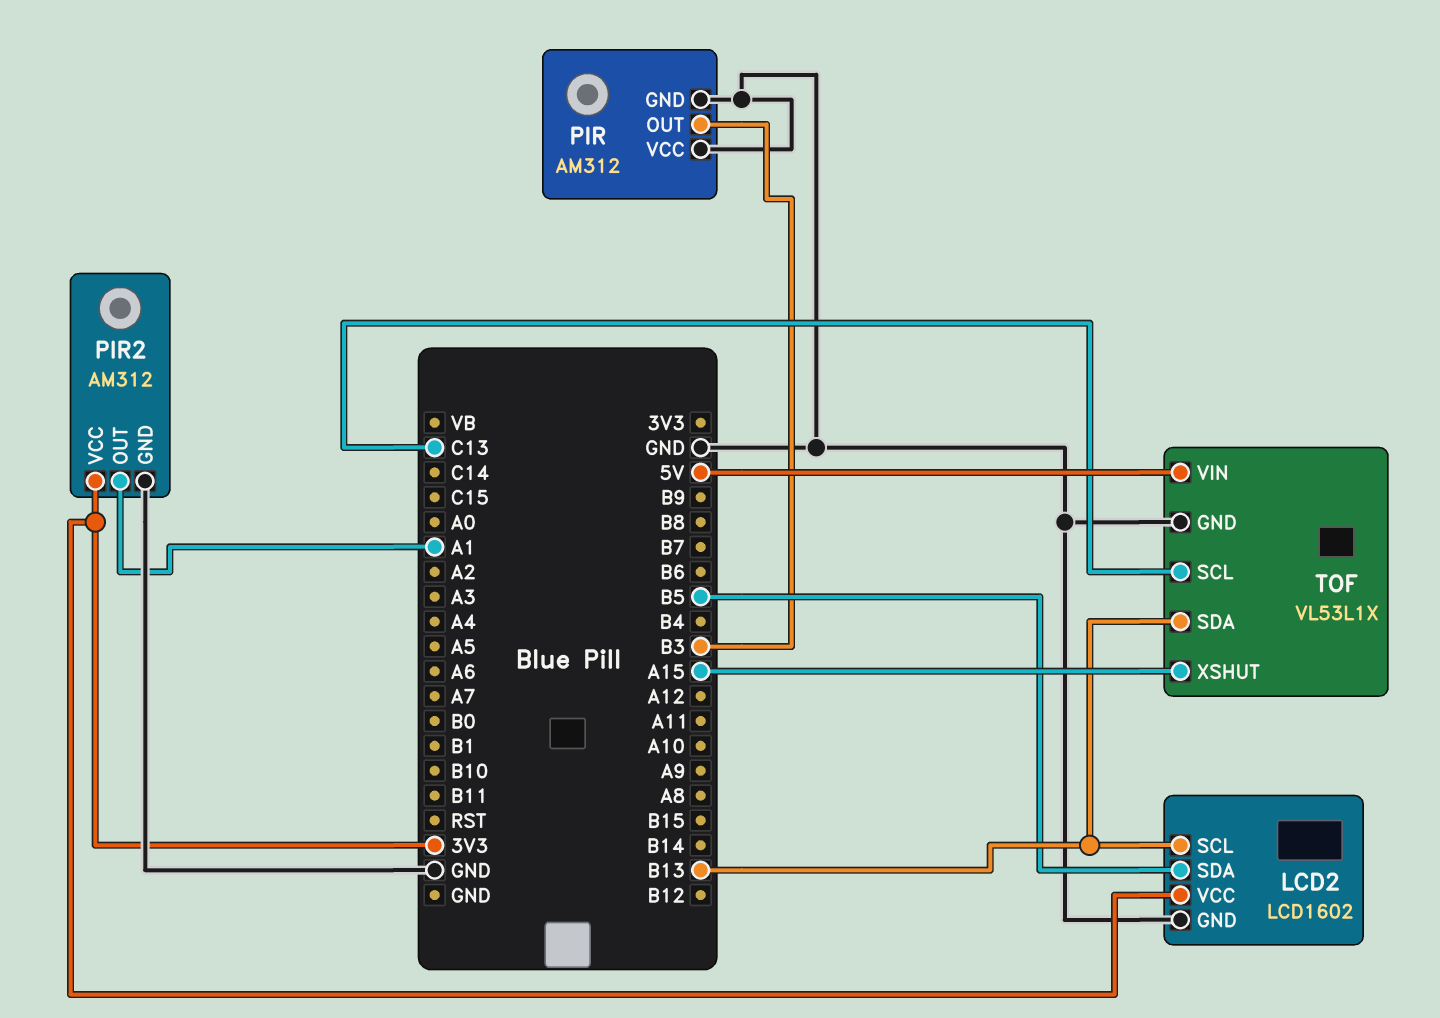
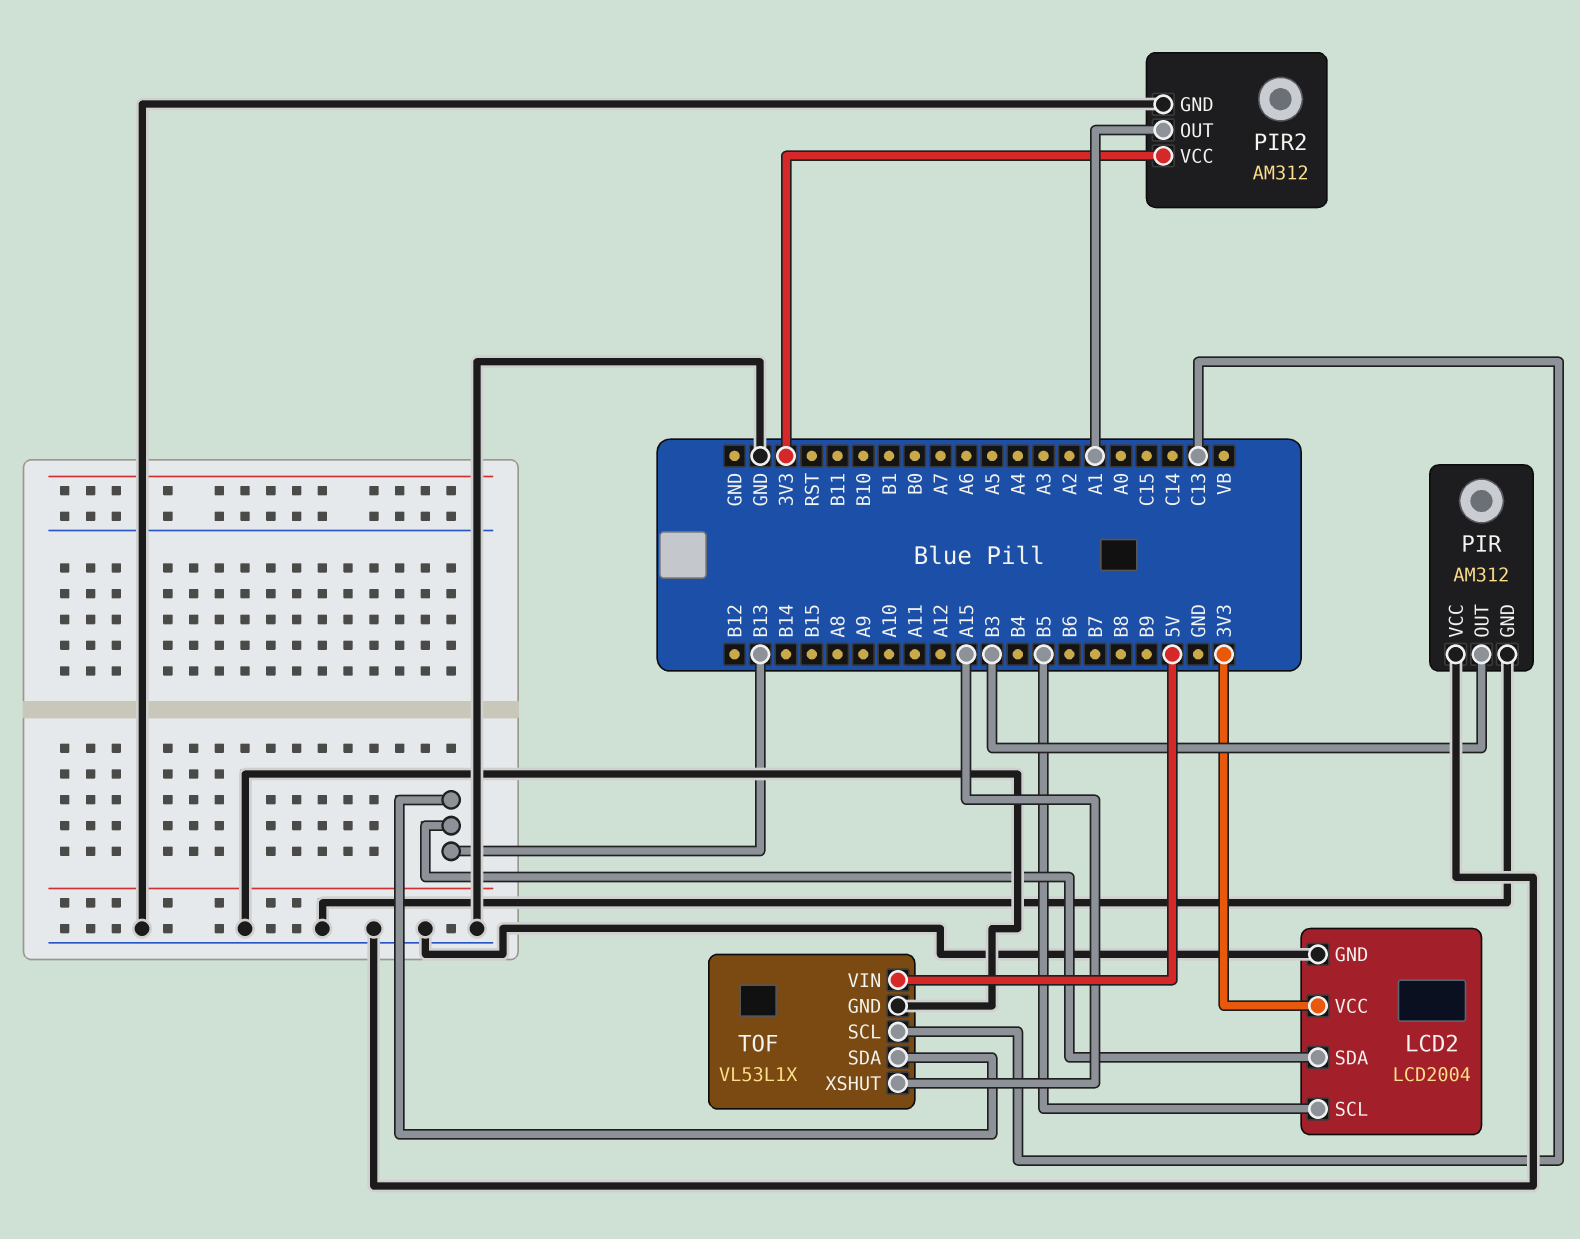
LCD2: LCD1602 -> LCD2004
LCD2 pin SCL: B13 -> B5
LCD2 pin SDA: B5 -> B13

